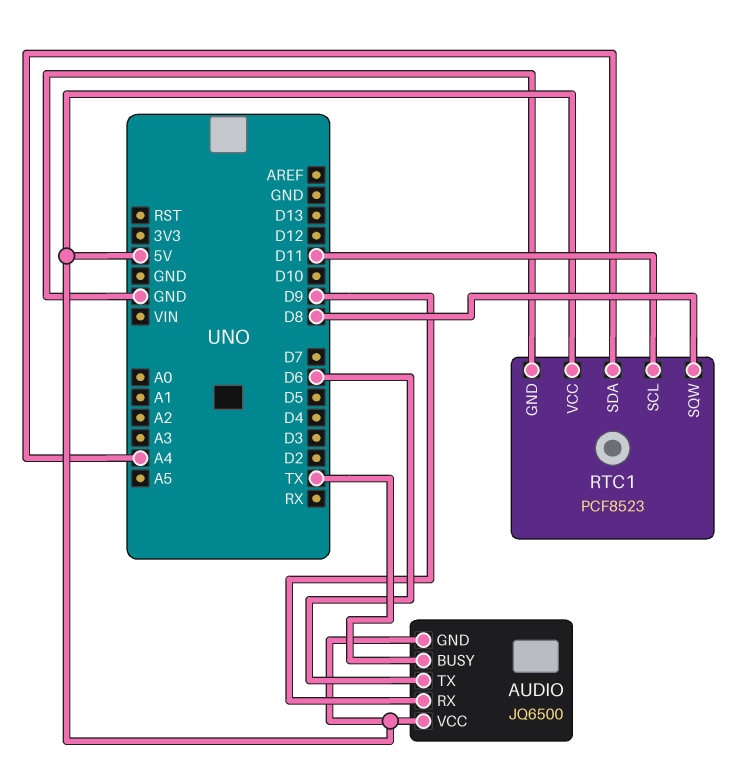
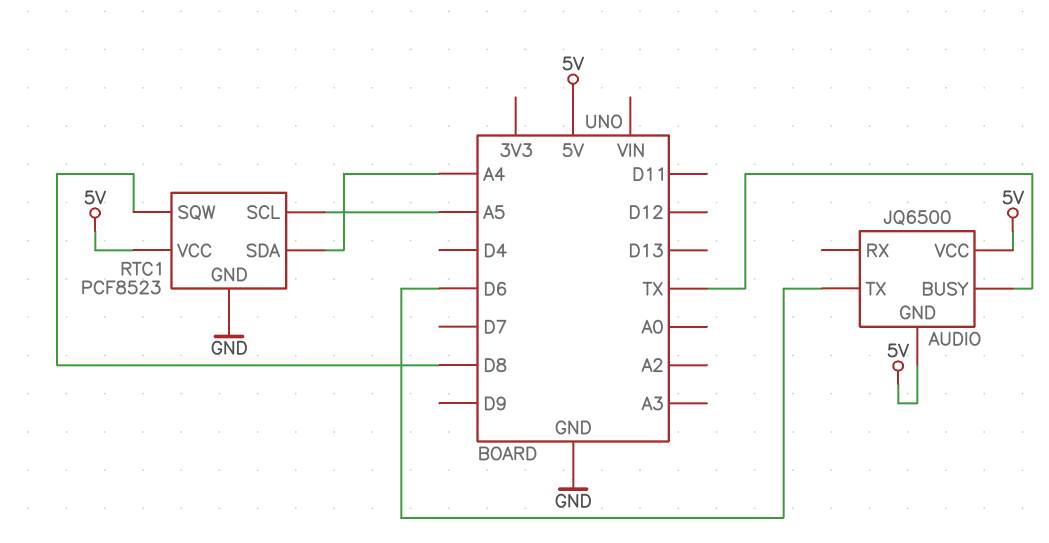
AUDIO pin RX: D9 -> none
RTC1 pin SCL: D11 -> A5

